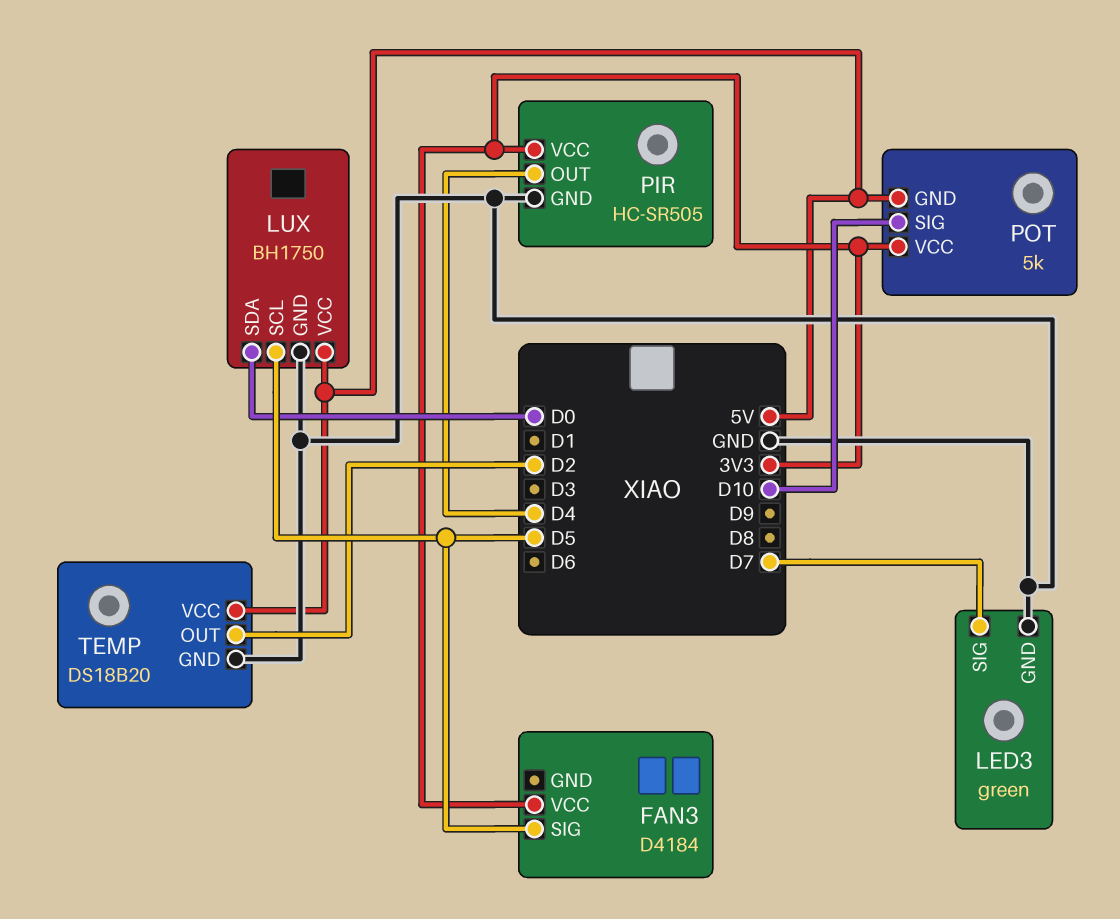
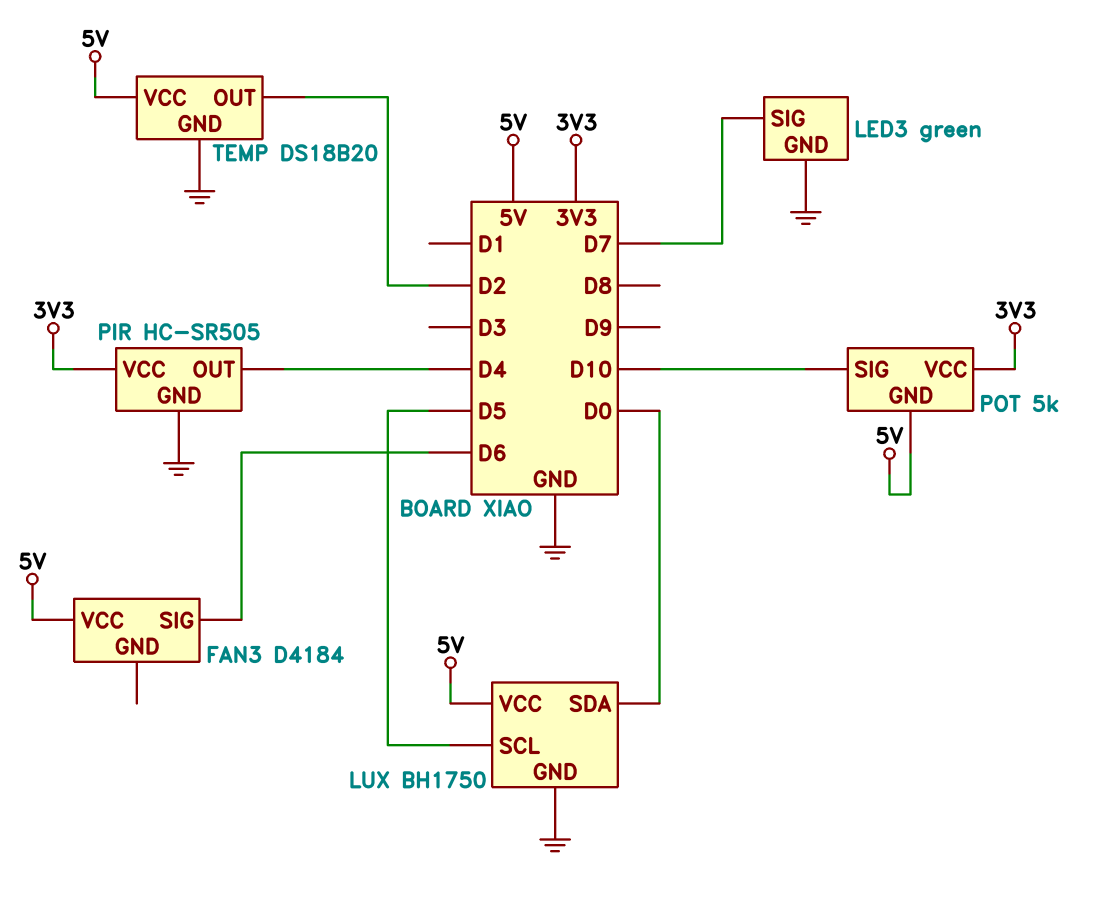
FAN3 pin SIG: D5 -> D6
FAN3 pin VCC: 3V3 -> 5V

